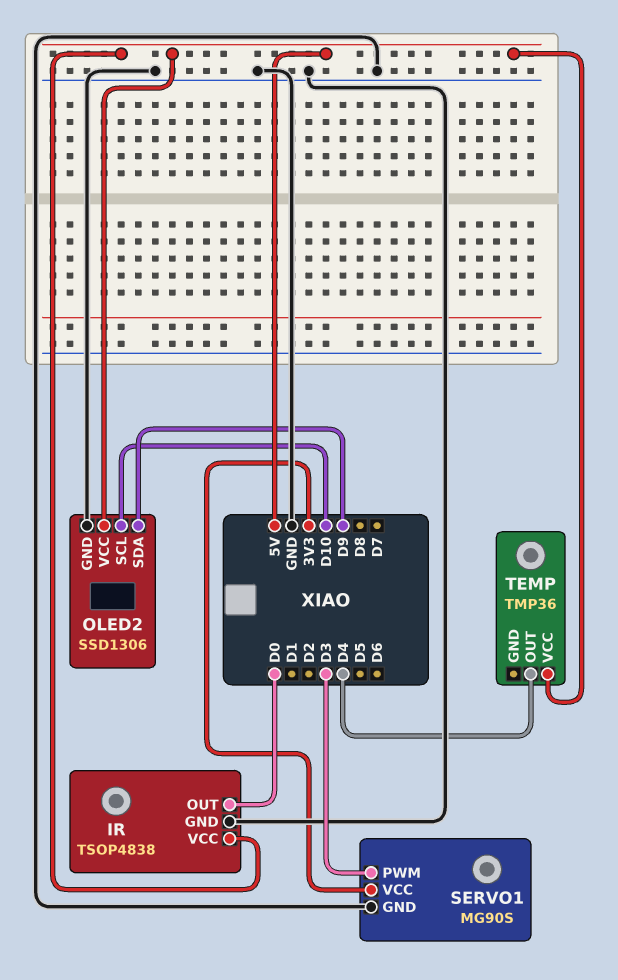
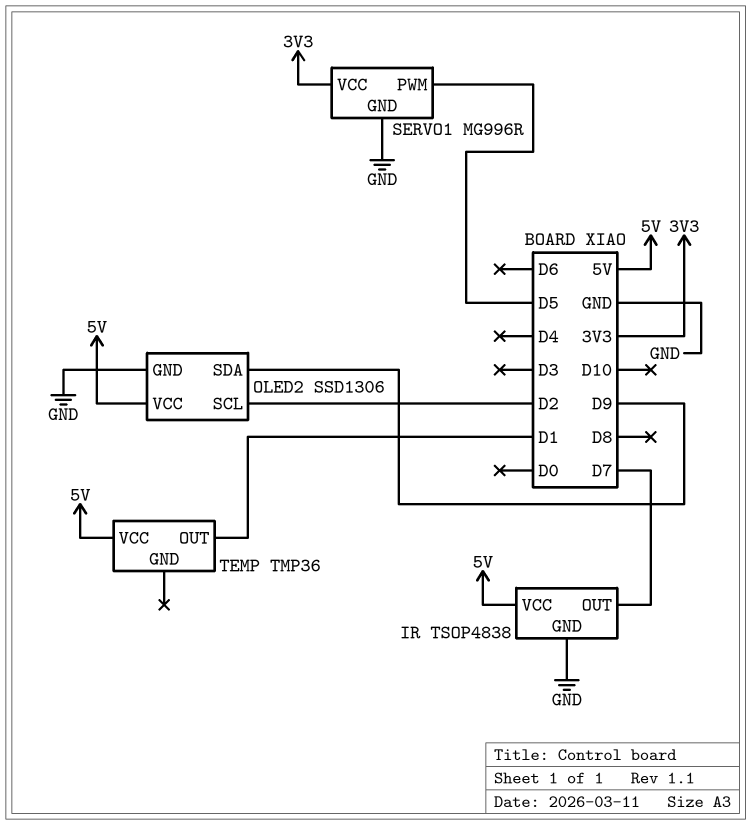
IR pin OUT: D0 -> D7
OLED2 pin SCL: D10 -> D2
SERVO1: MG90S -> MG996R
SERVO1 pin PWM: D3 -> D5
TEMP pin OUT: D4 -> D1

